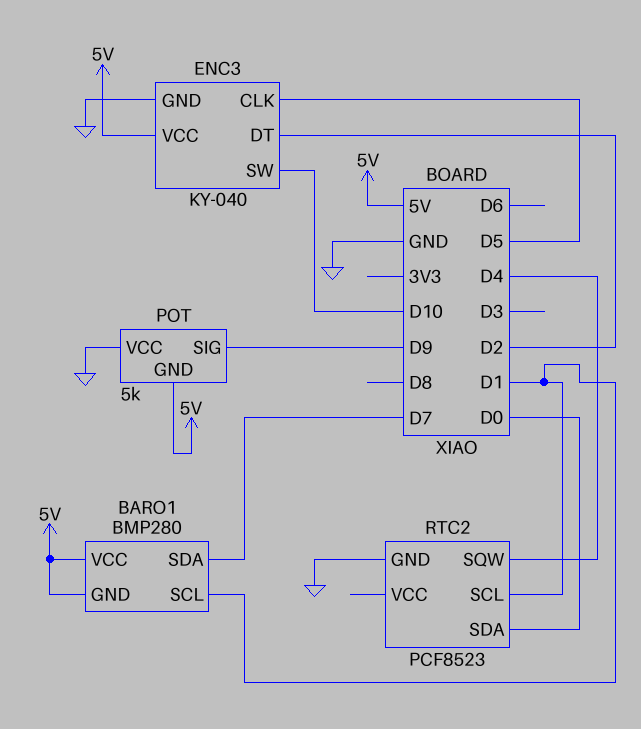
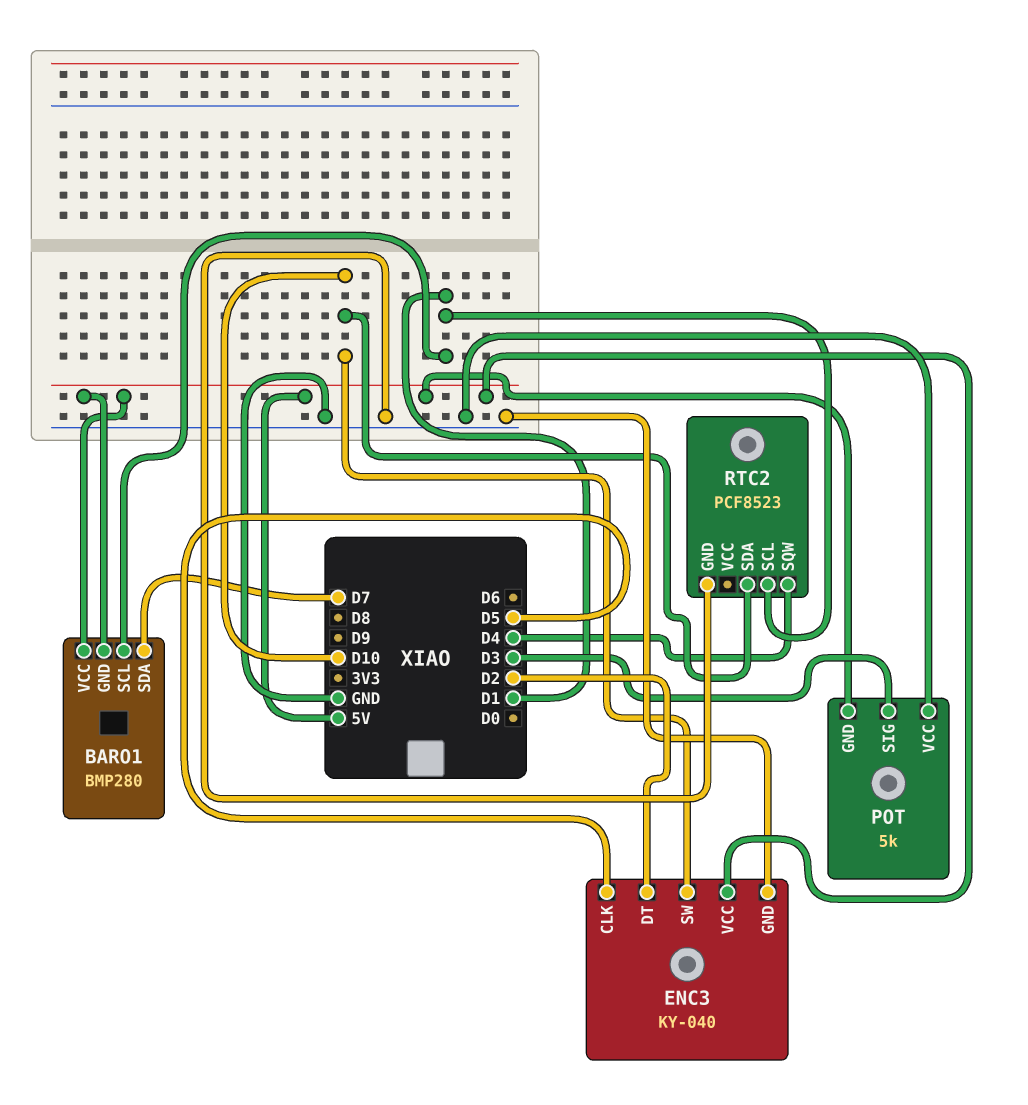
POT pin SIG: D9 -> D3
RTC2 pin SDA: D0 -> D10

